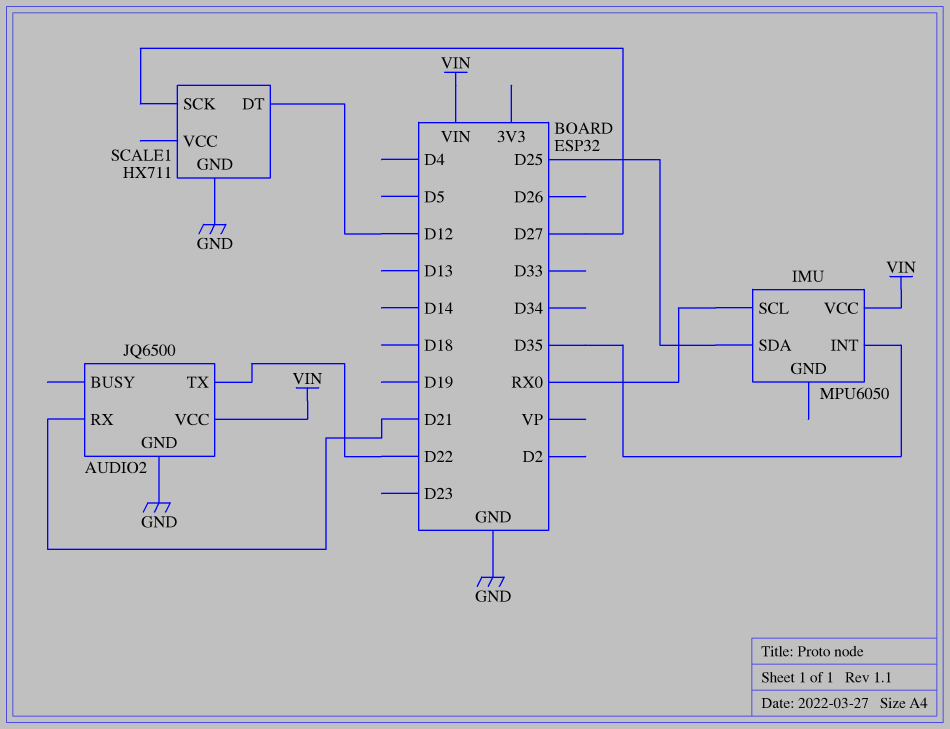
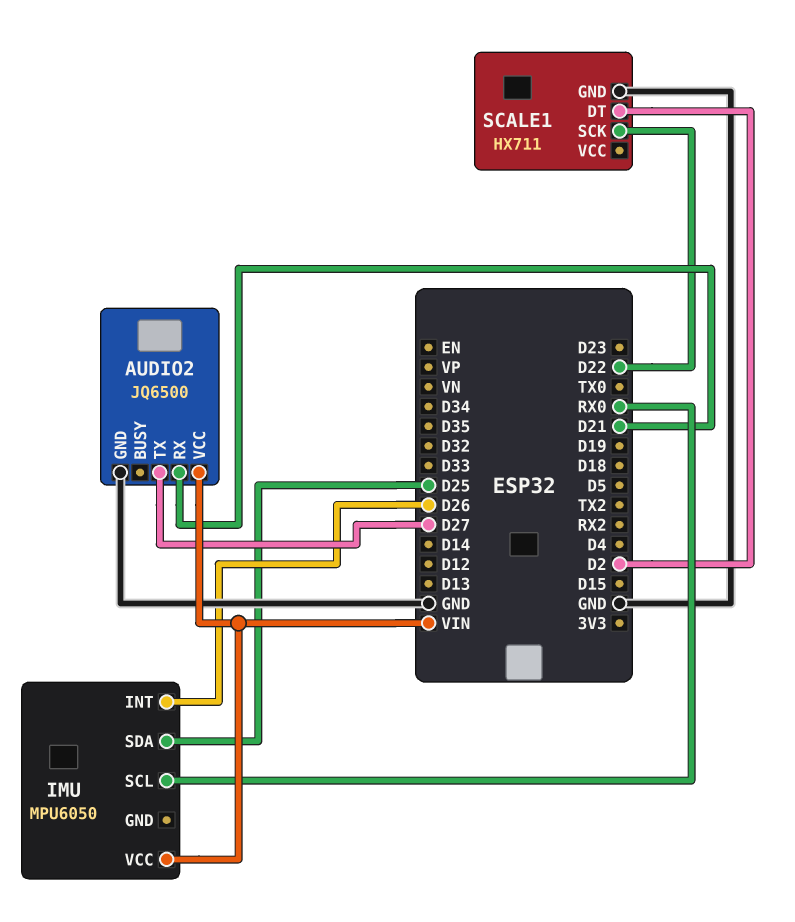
AUDIO2 pin TX: D22 -> D27
IMU pin INT: D35 -> D26
SCALE1 pin DT: D12 -> D2
SCALE1 pin SCK: D27 -> D22

